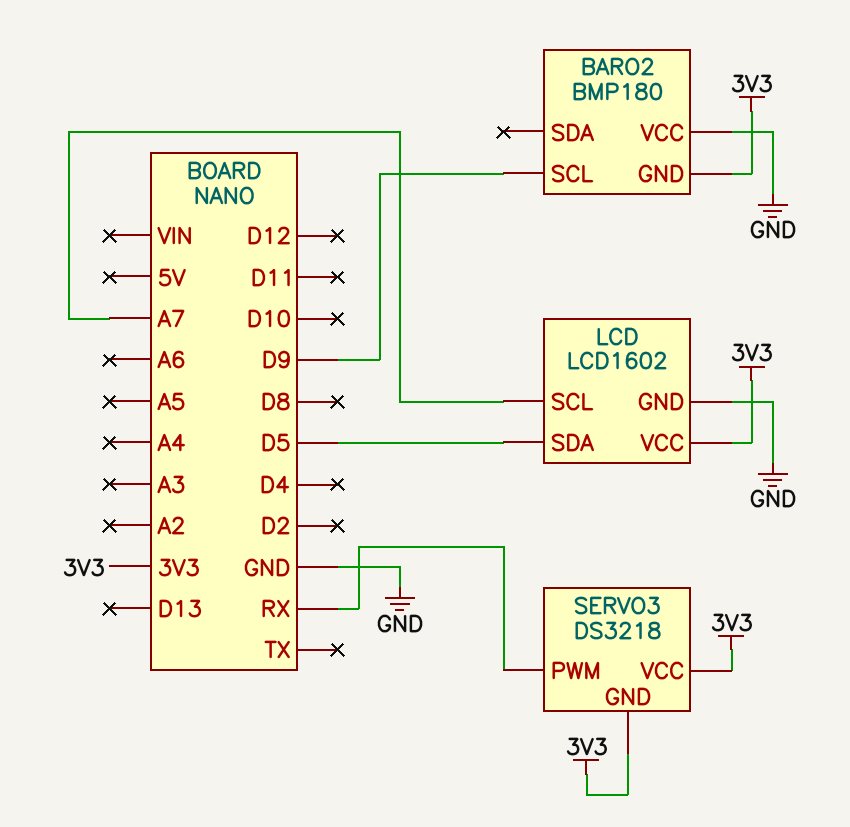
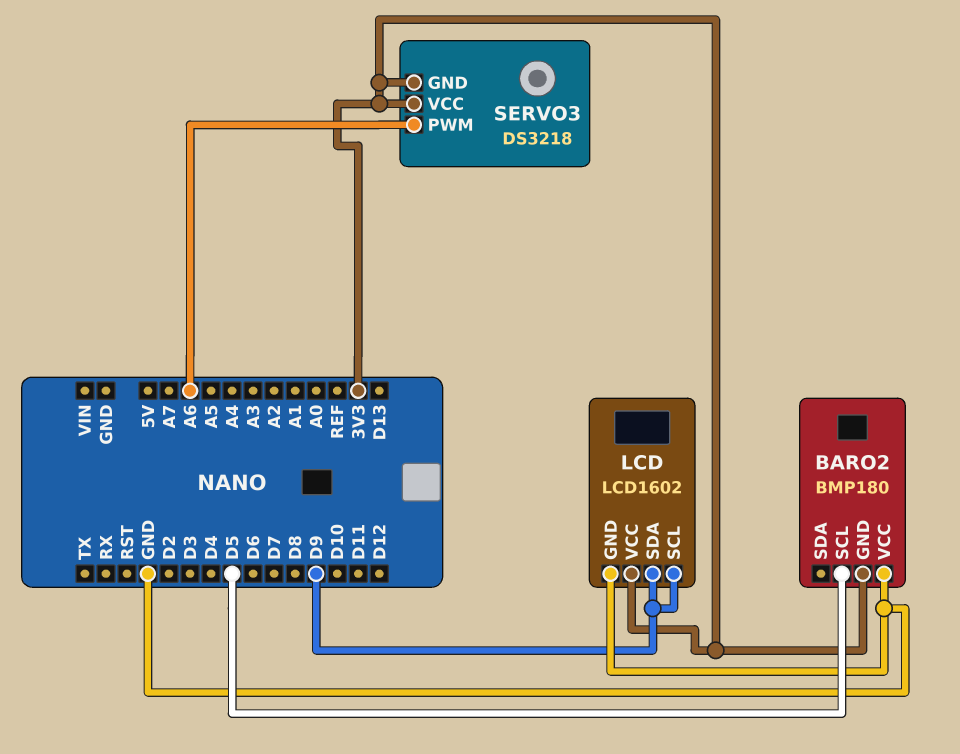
BARO2 pin SCL: D9 -> D5
LCD pin SCL: A7 -> D9
LCD pin SDA: D5 -> D9
SERVO3 pin PWM: RX -> A6

